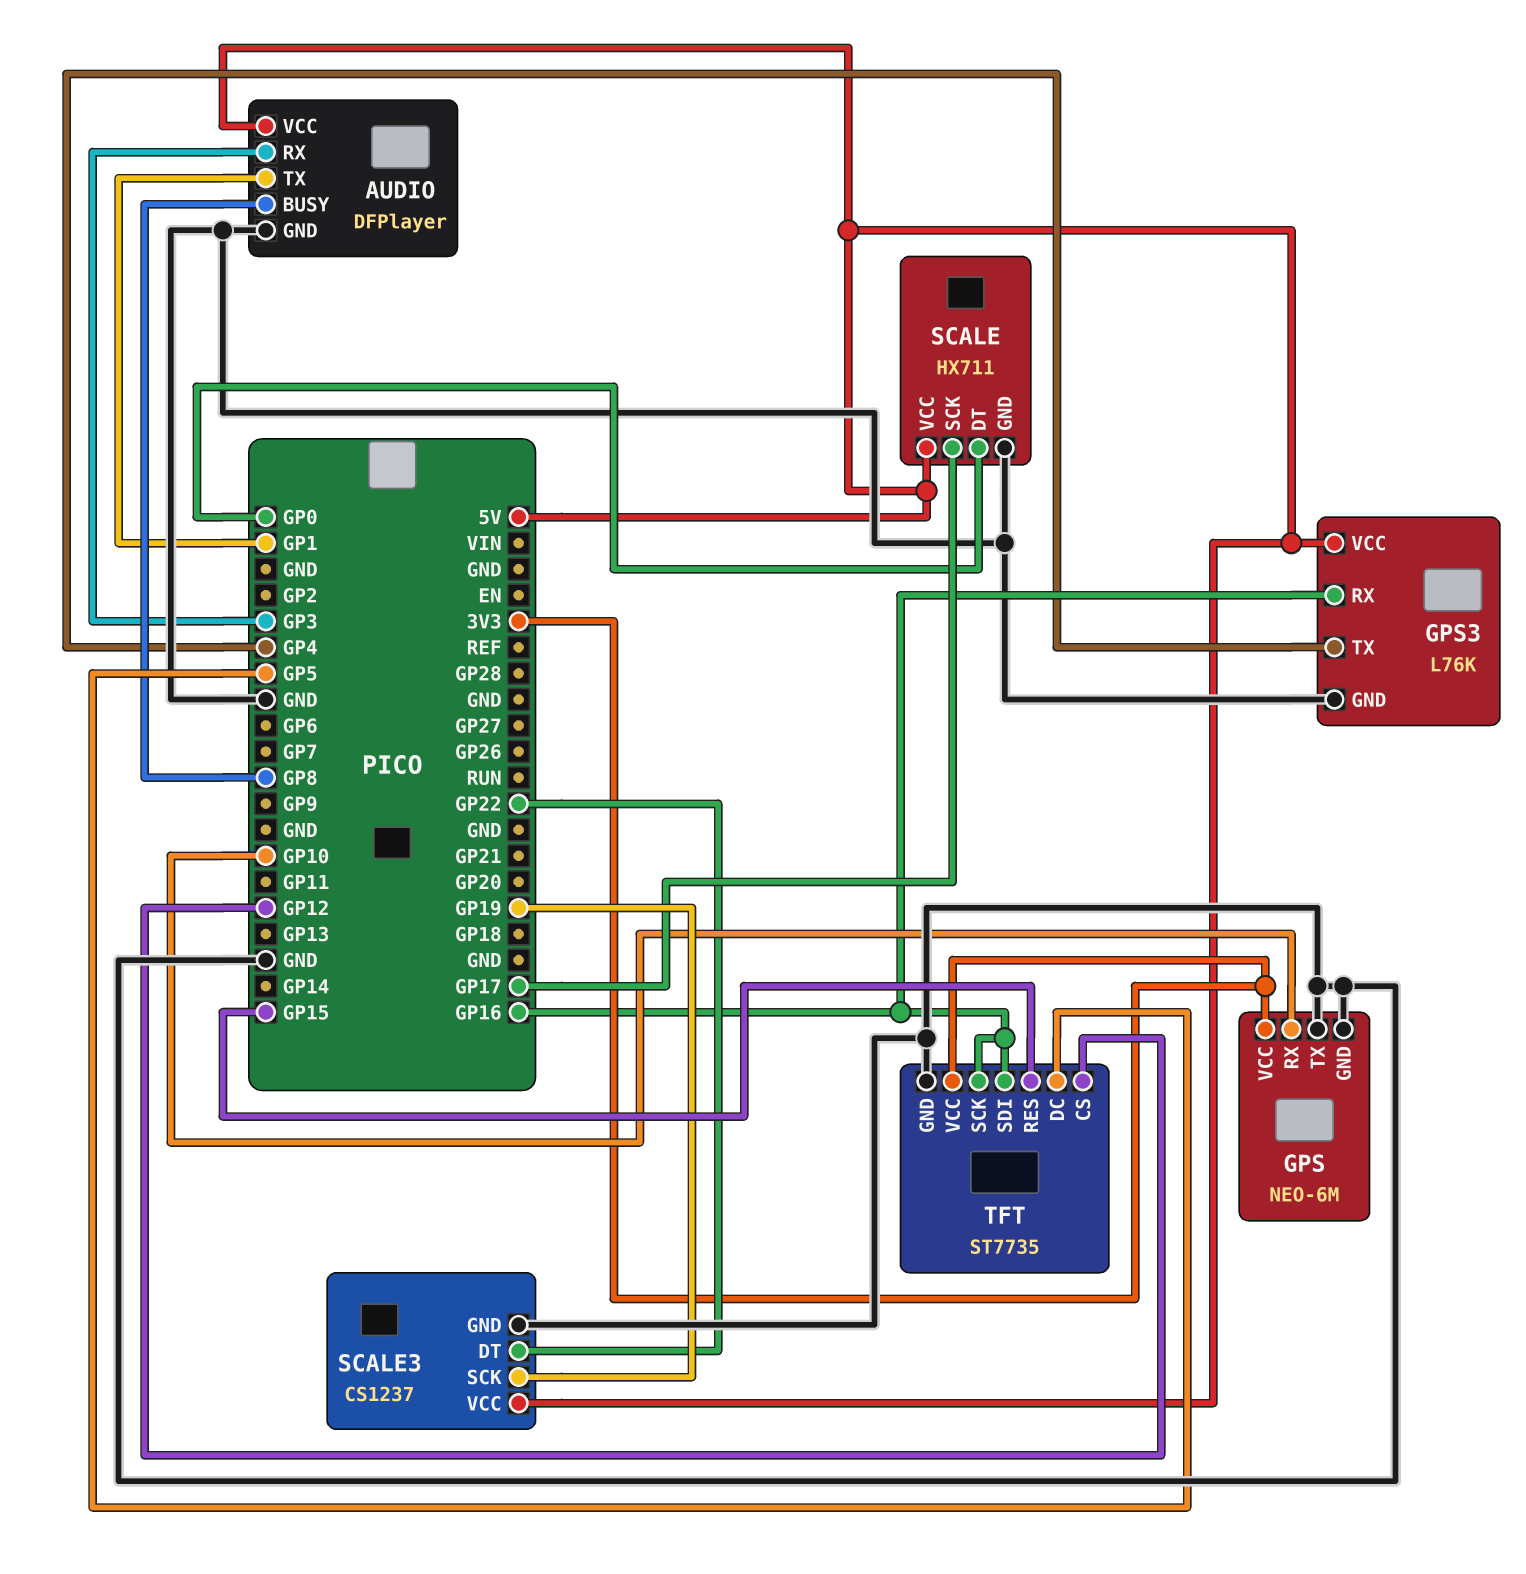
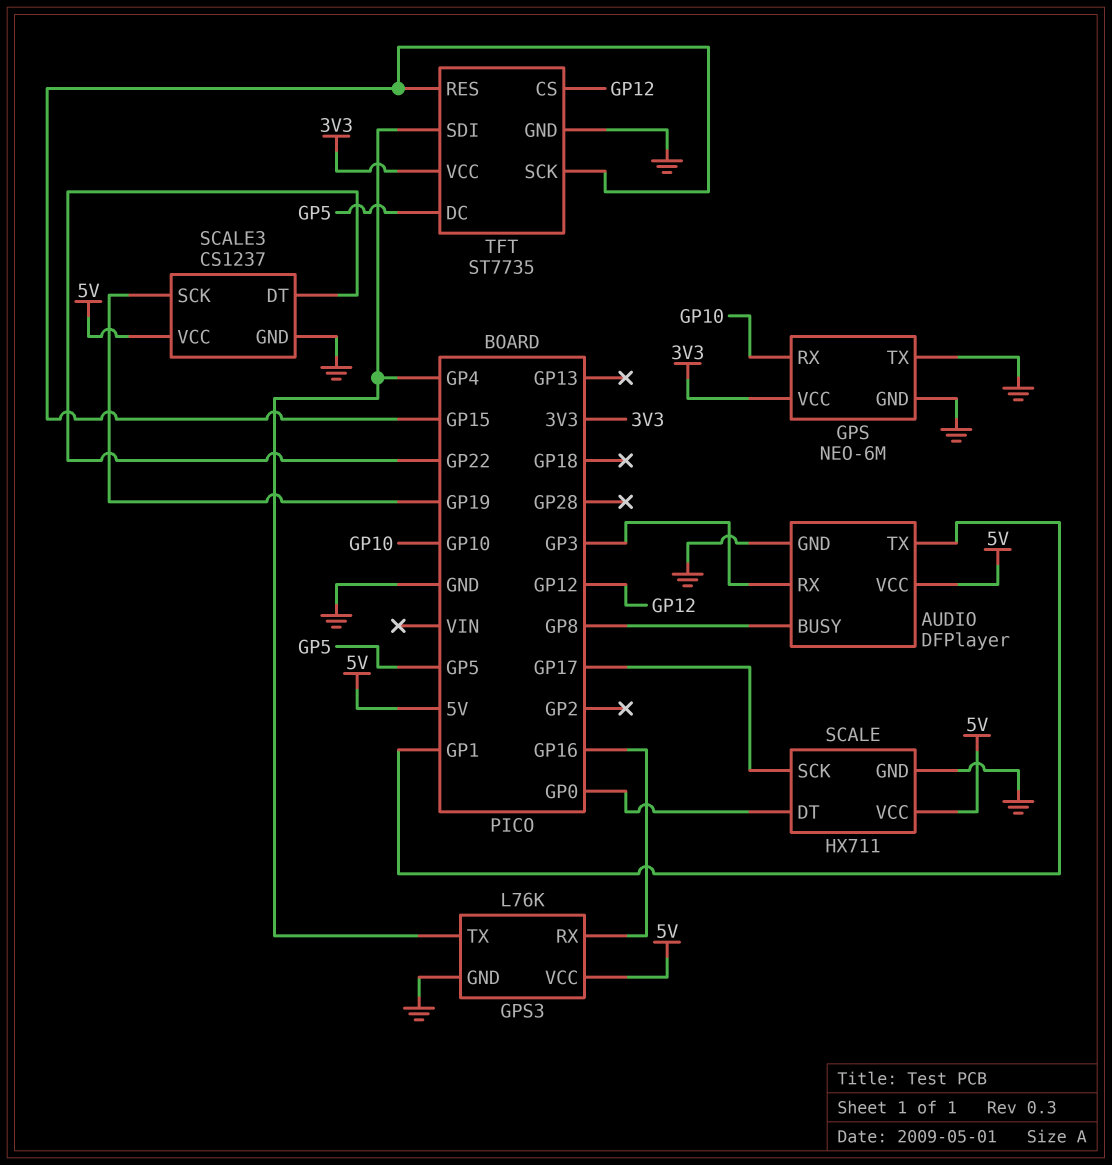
TFT pin SCK: GP16 -> GP15
TFT pin SDI: GP16 -> GP4

